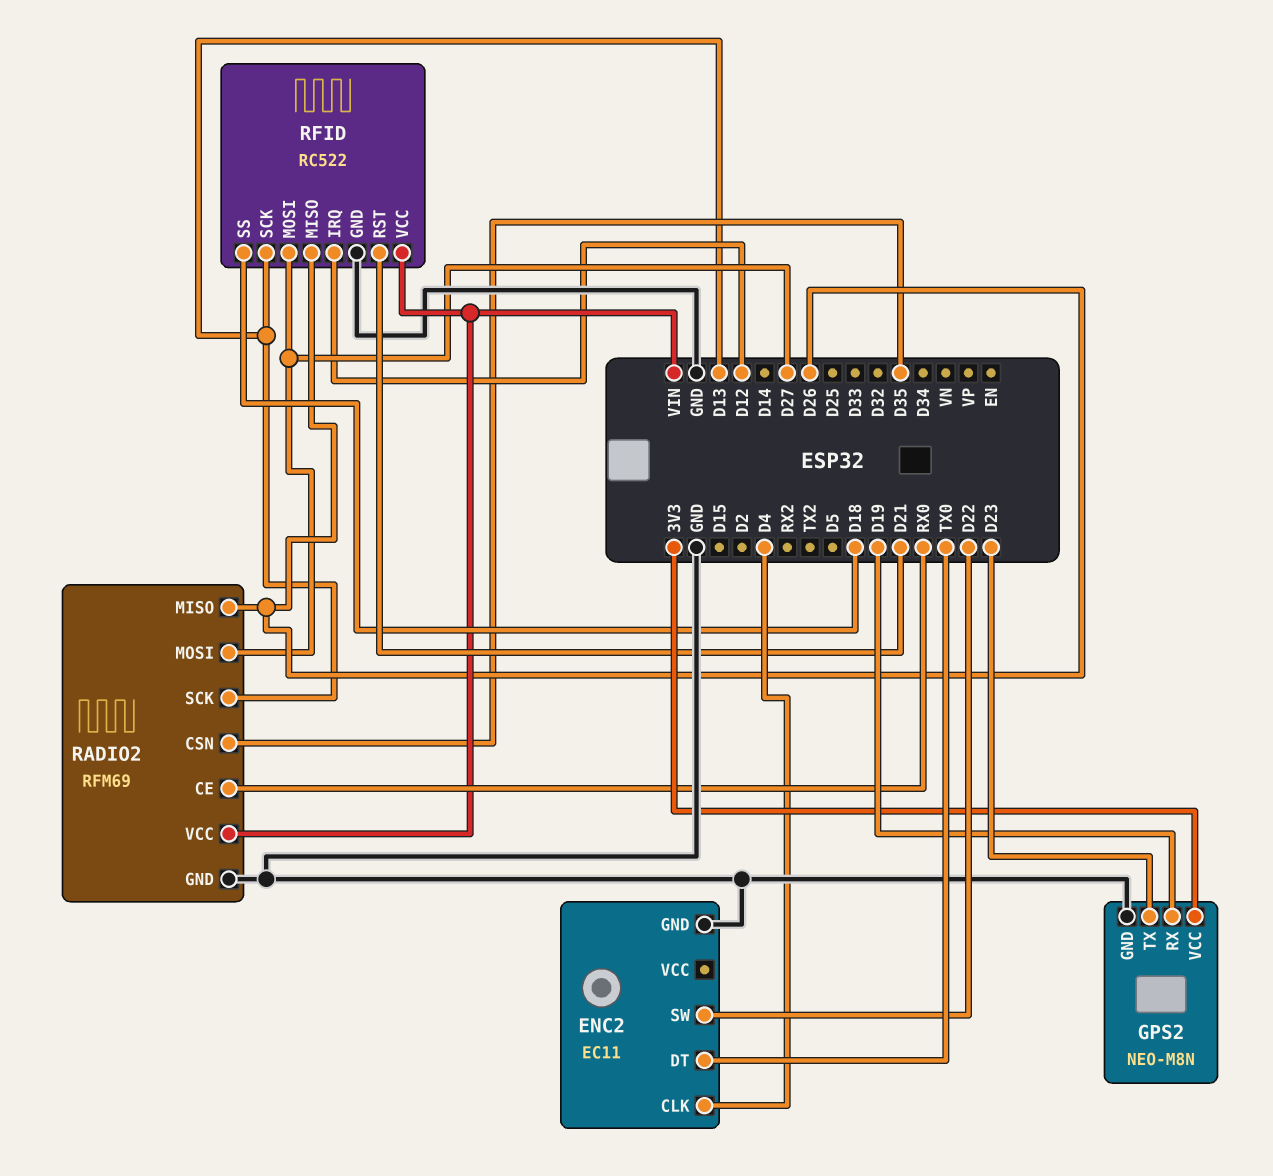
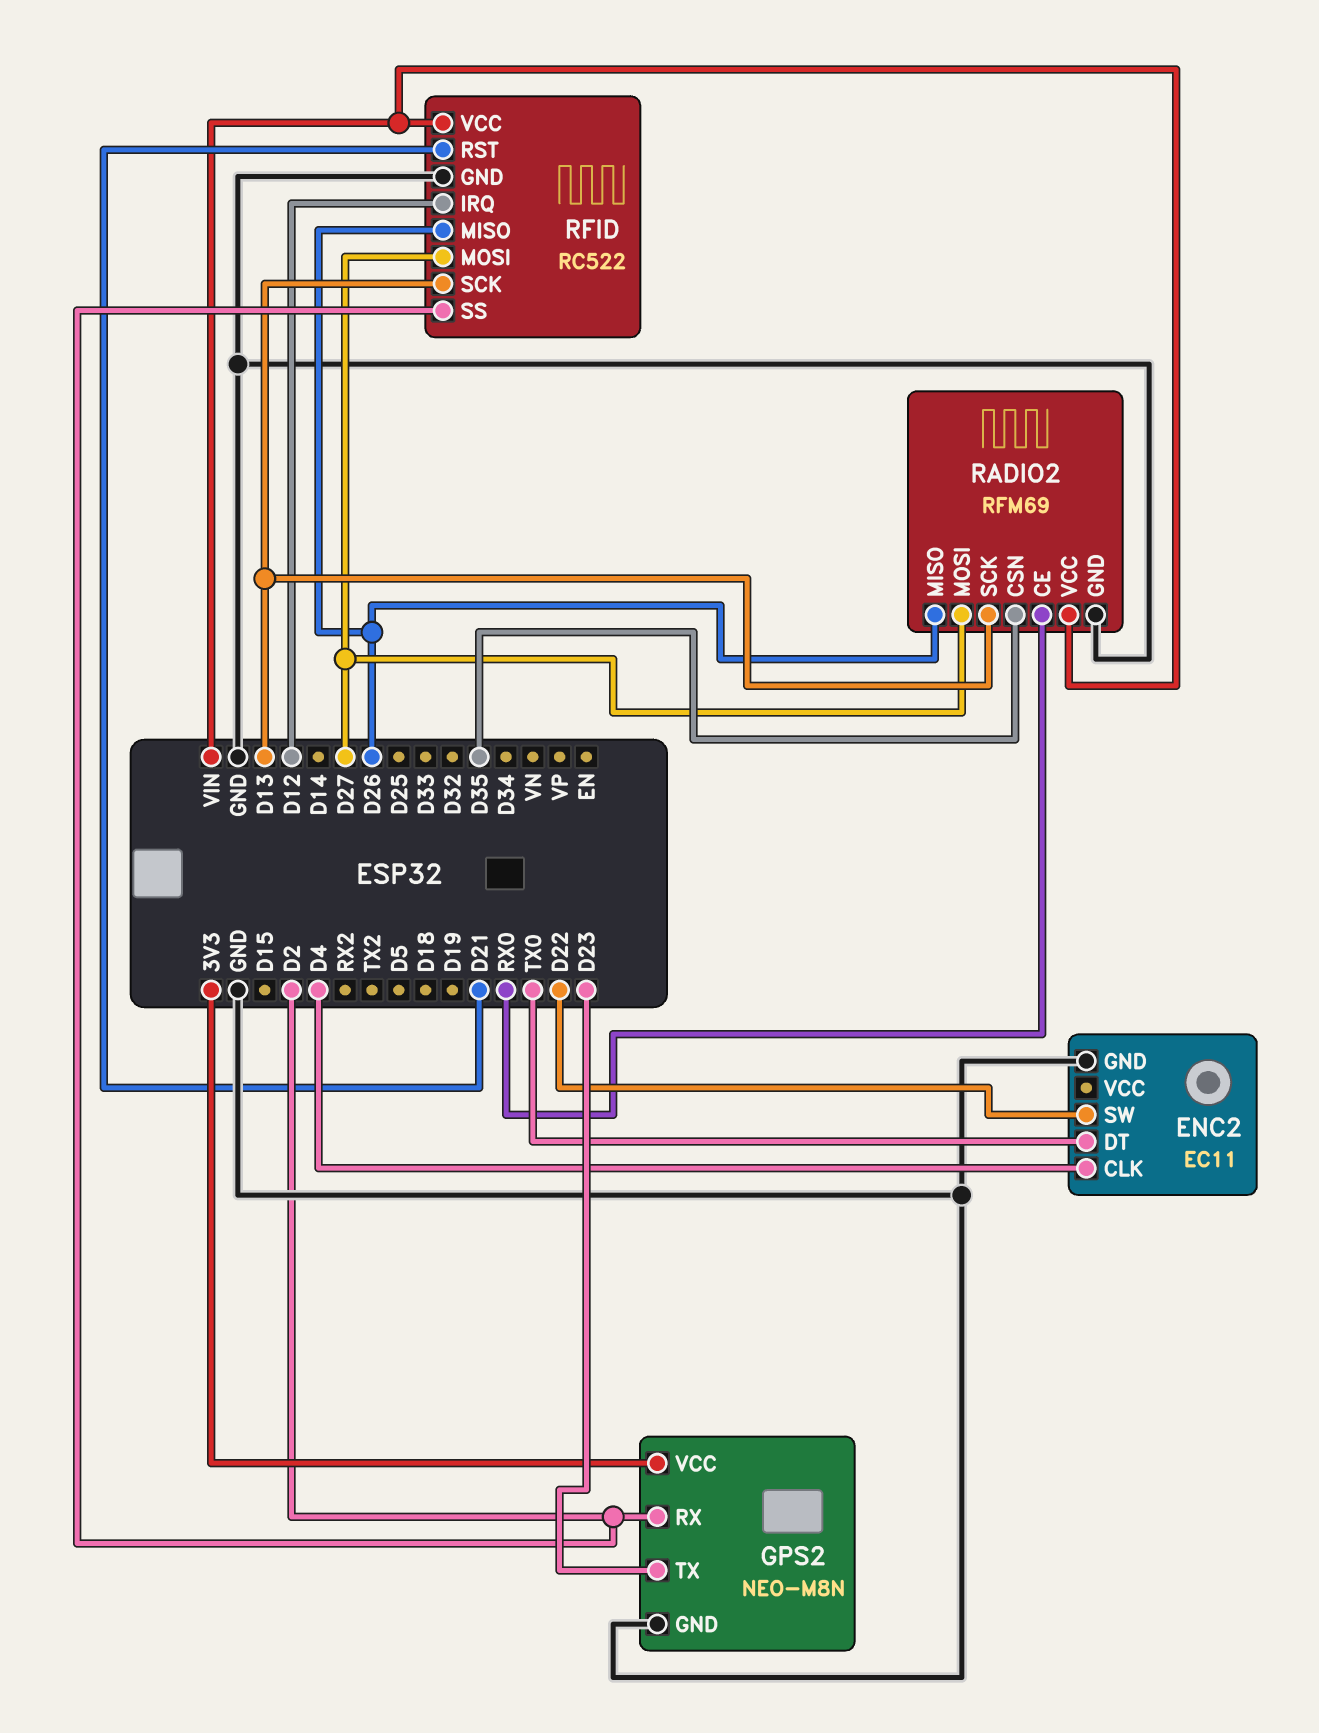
GPS2 pin RX: D19 -> D2
RFID pin SS: D18 -> D2

